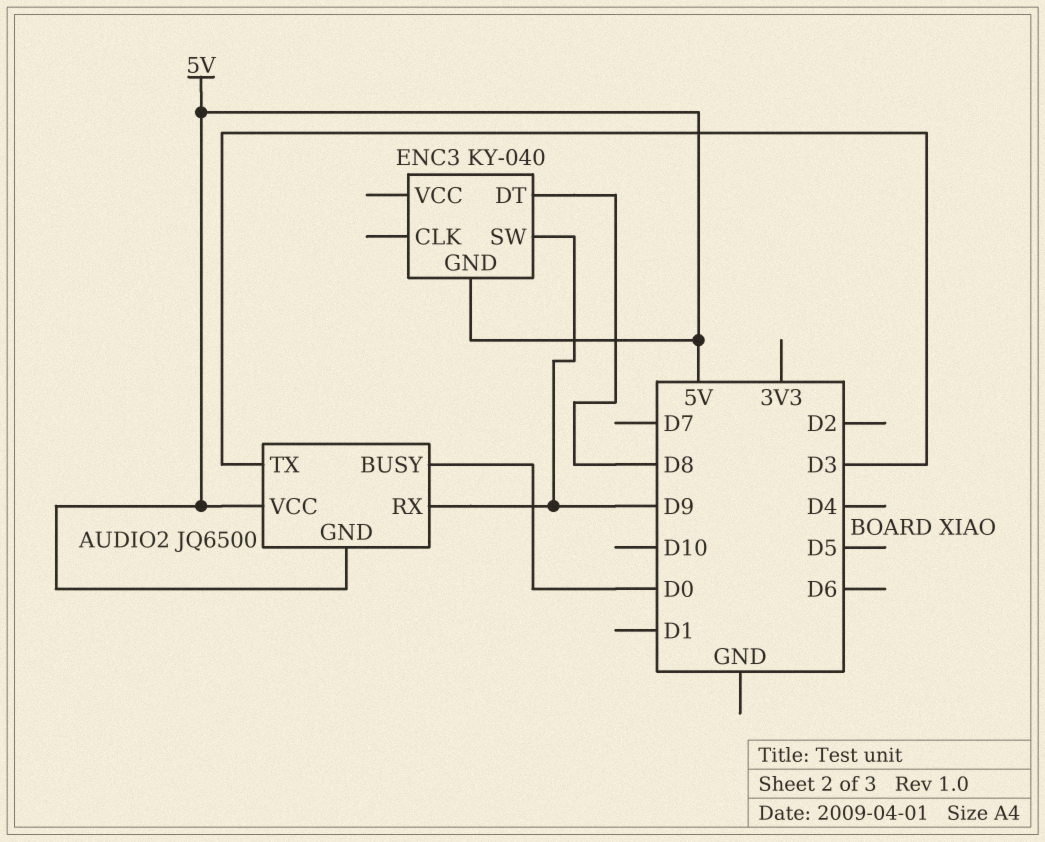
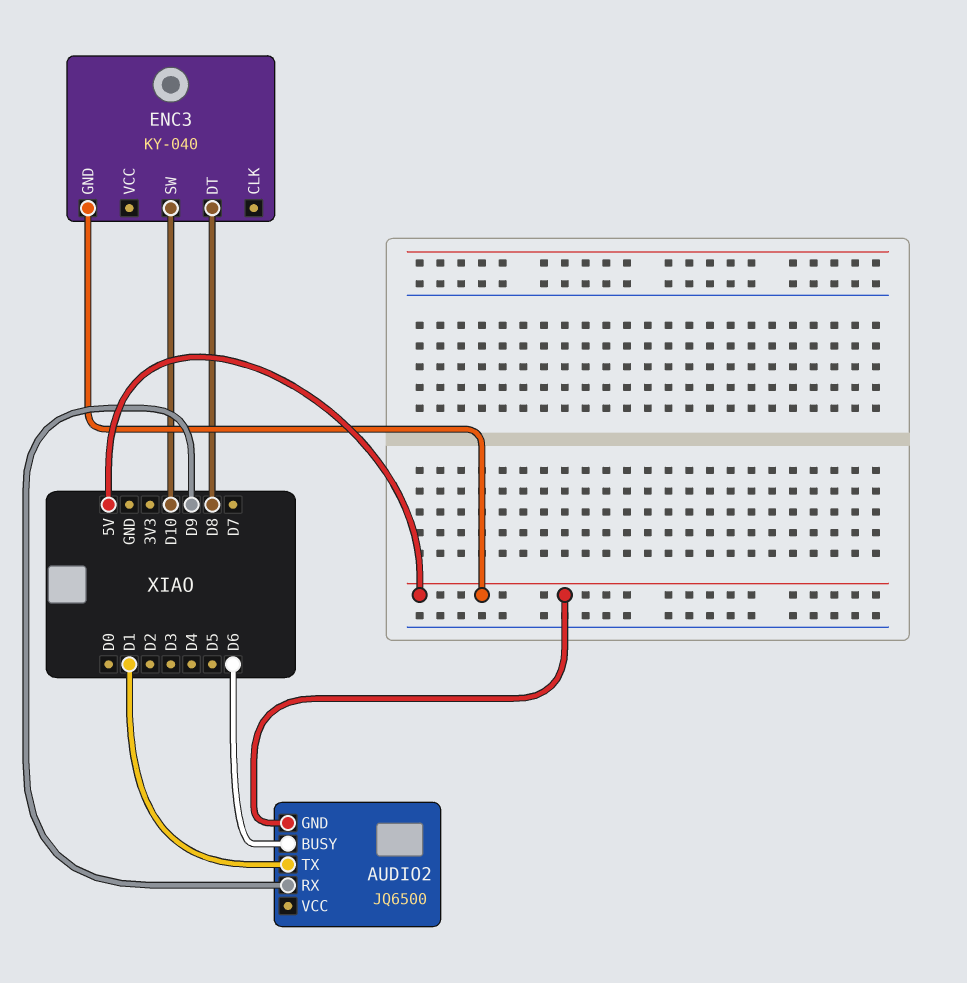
AUDIO2 pin BUSY: D0 -> D6
AUDIO2 pin TX: D3 -> D1
AUDIO2 pin VCC: 5V -> none
ENC3 pin SW: D9 -> D10

